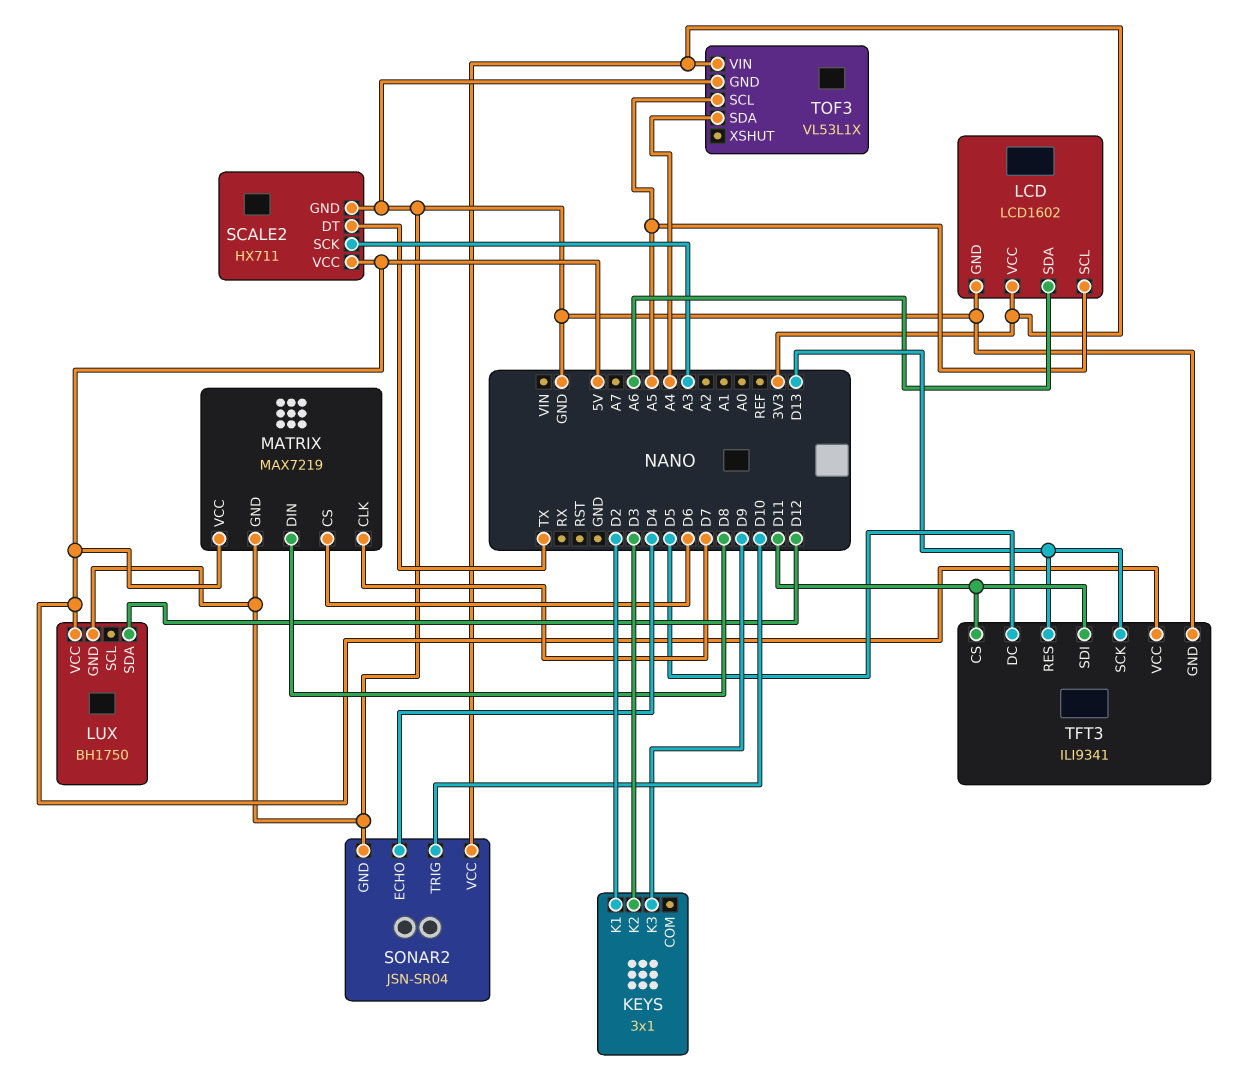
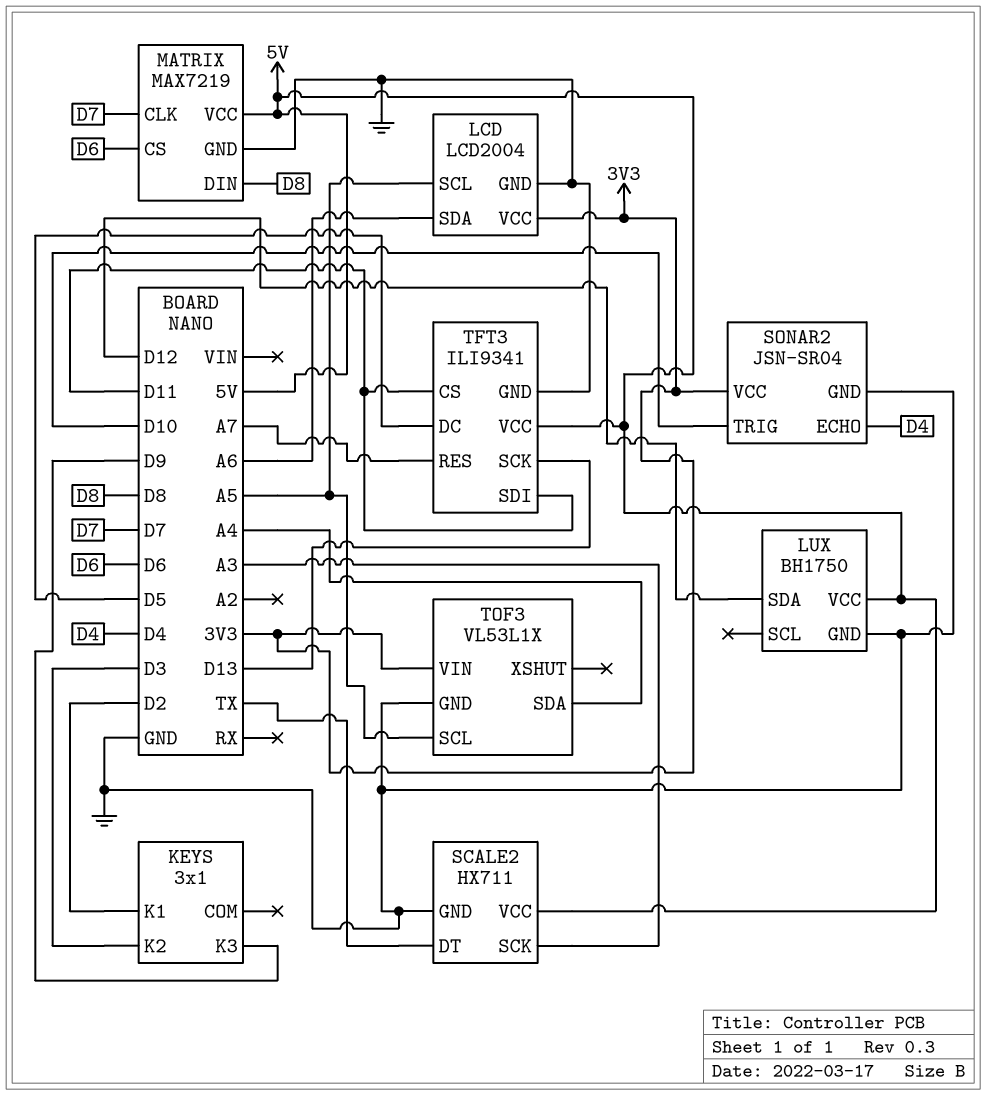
LCD: LCD1602 -> LCD2004
TFT3 pin RES: D13 -> A7

